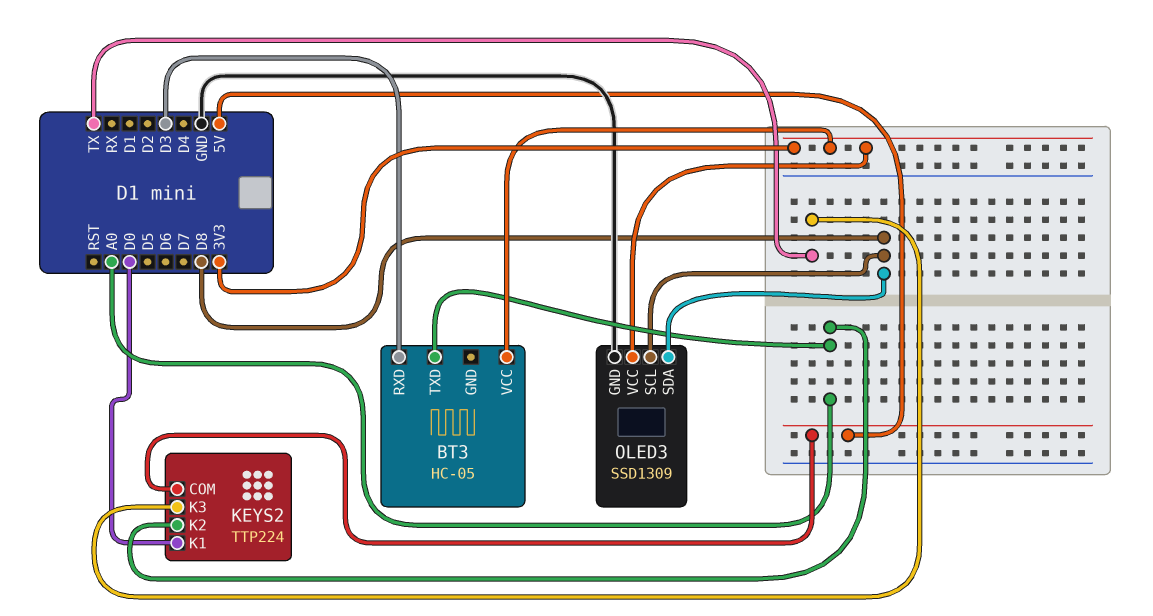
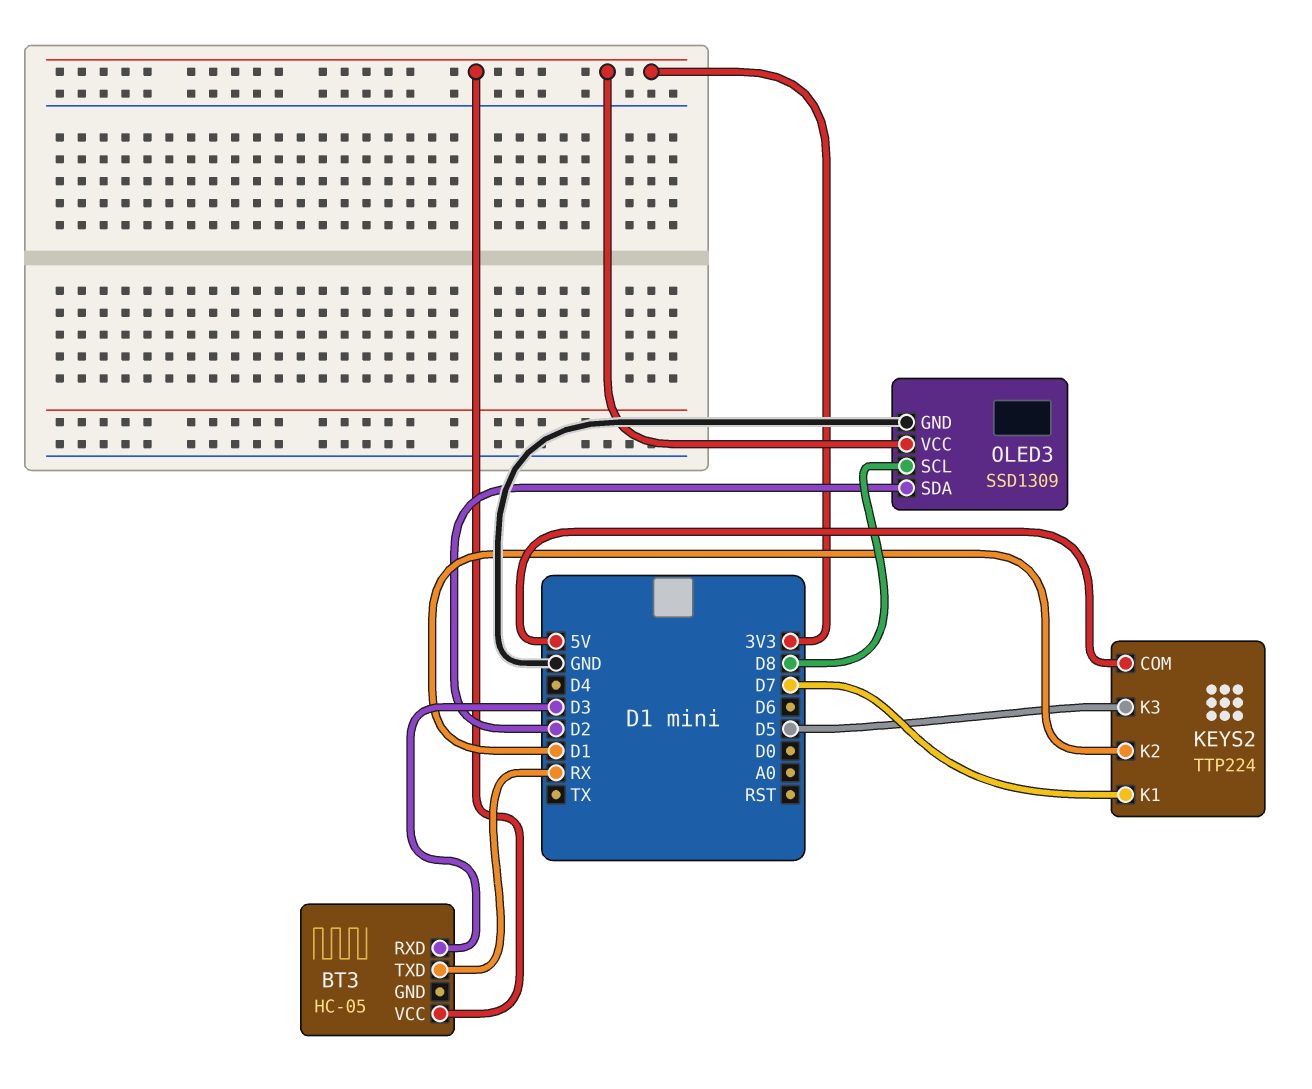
BT3 pin TXD: A0 -> RX
KEYS2 pin K1: D0 -> D7
KEYS2 pin K2: A0 -> D1
KEYS2 pin K3: TX -> D5
OLED3 pin SDA: D8 -> D2

